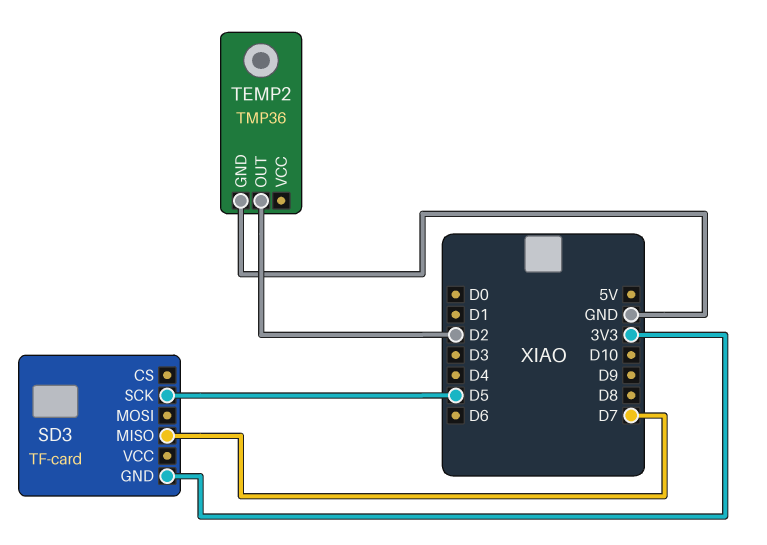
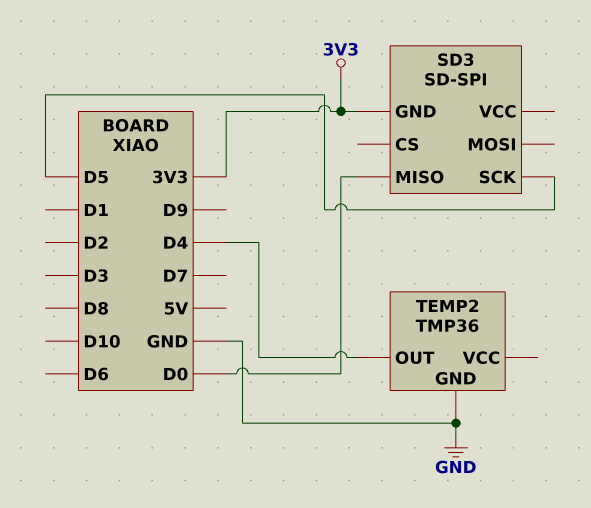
SD3: TF-card -> SD-SPI
SD3 pin MISO: D7 -> D0
TEMP2 pin OUT: D2 -> D4

